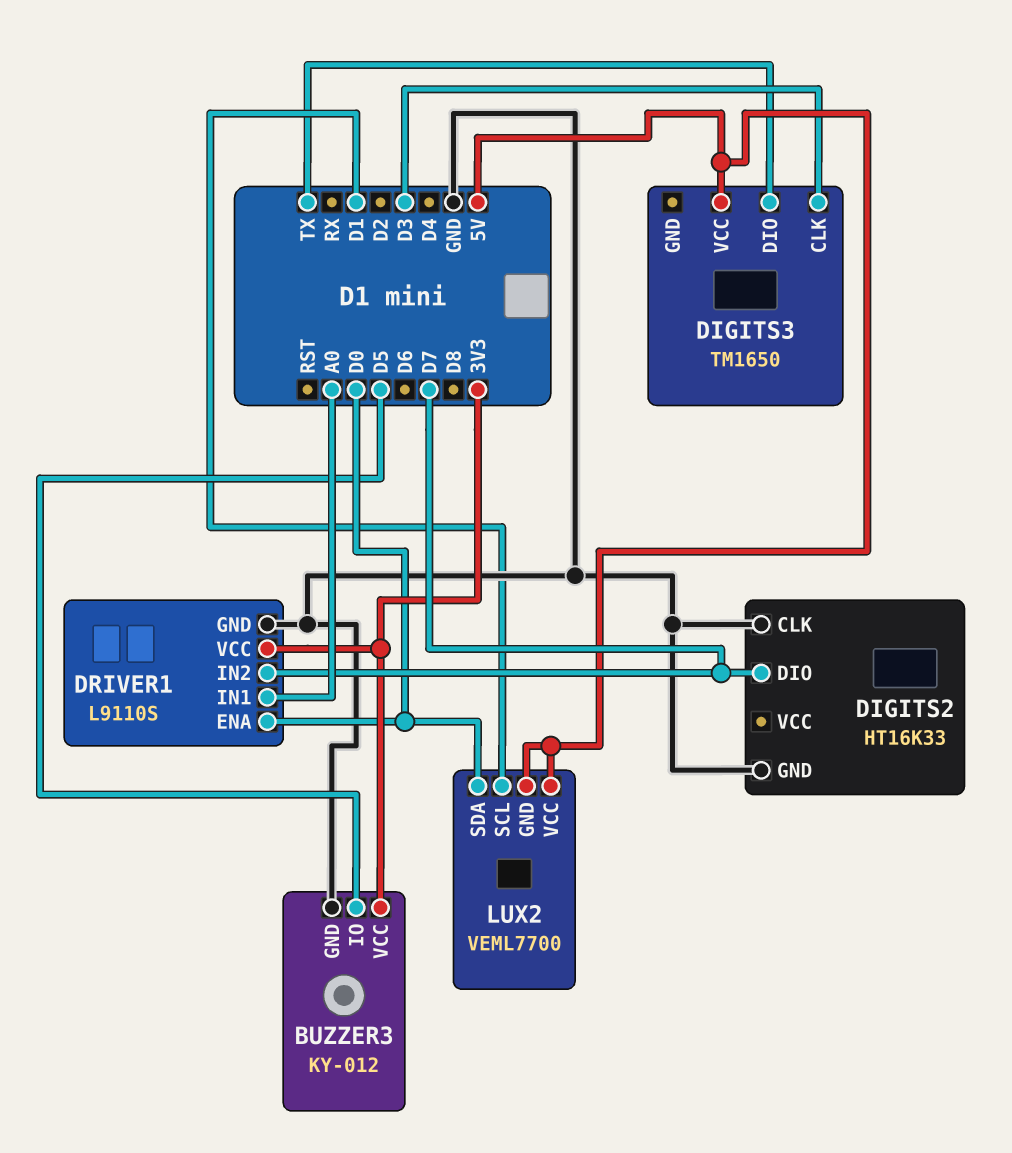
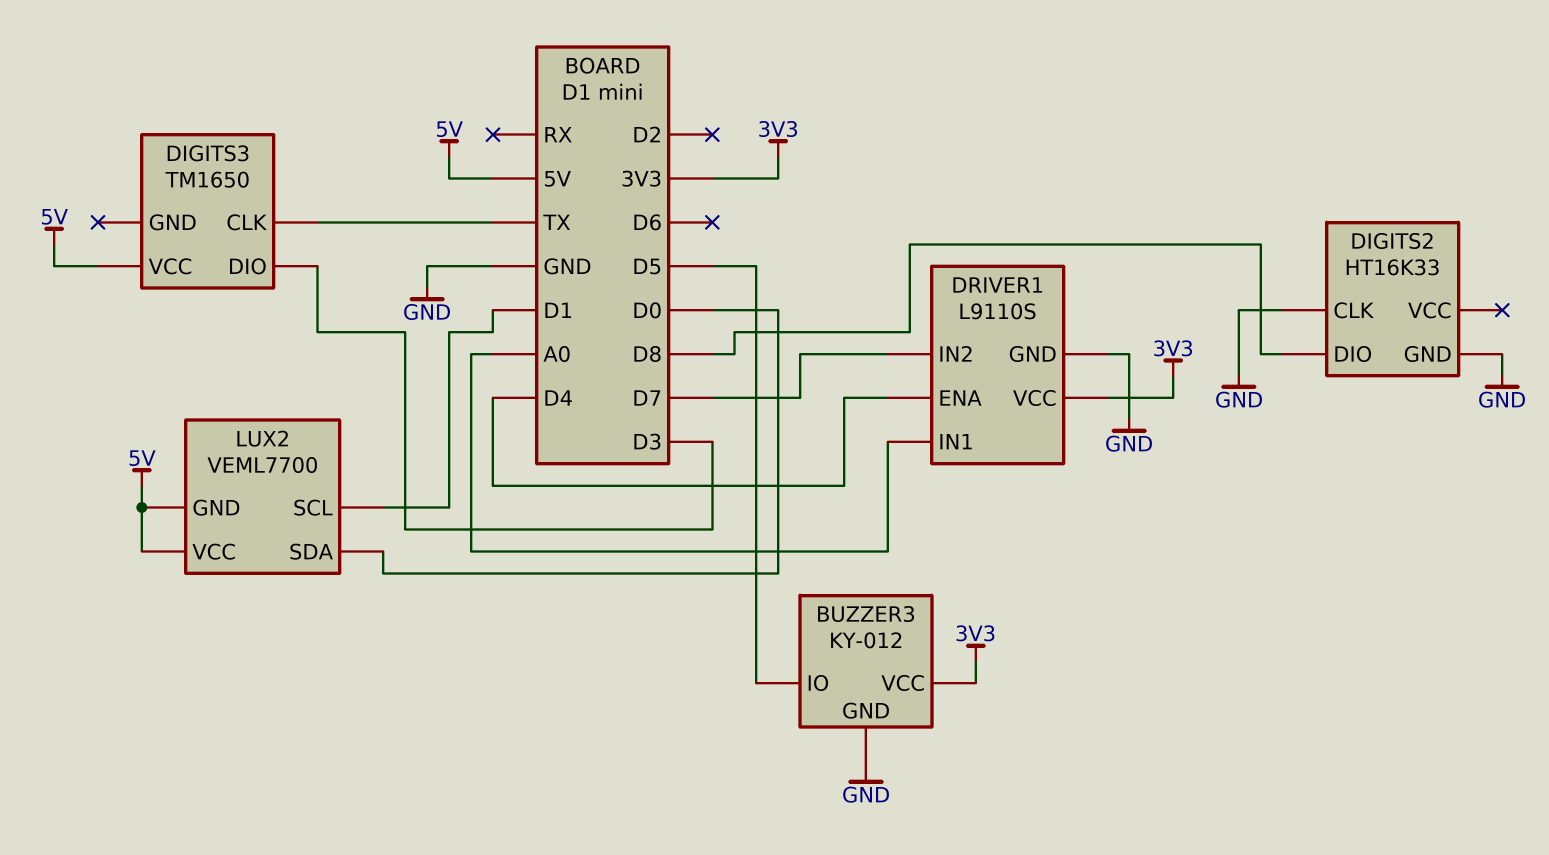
DIGITS2 pin DIO: D7 -> D8
DIGITS3 pin CLK: D3 -> TX
DIGITS3 pin DIO: TX -> D3
DRIVER1 pin ENA: D0 -> D4

